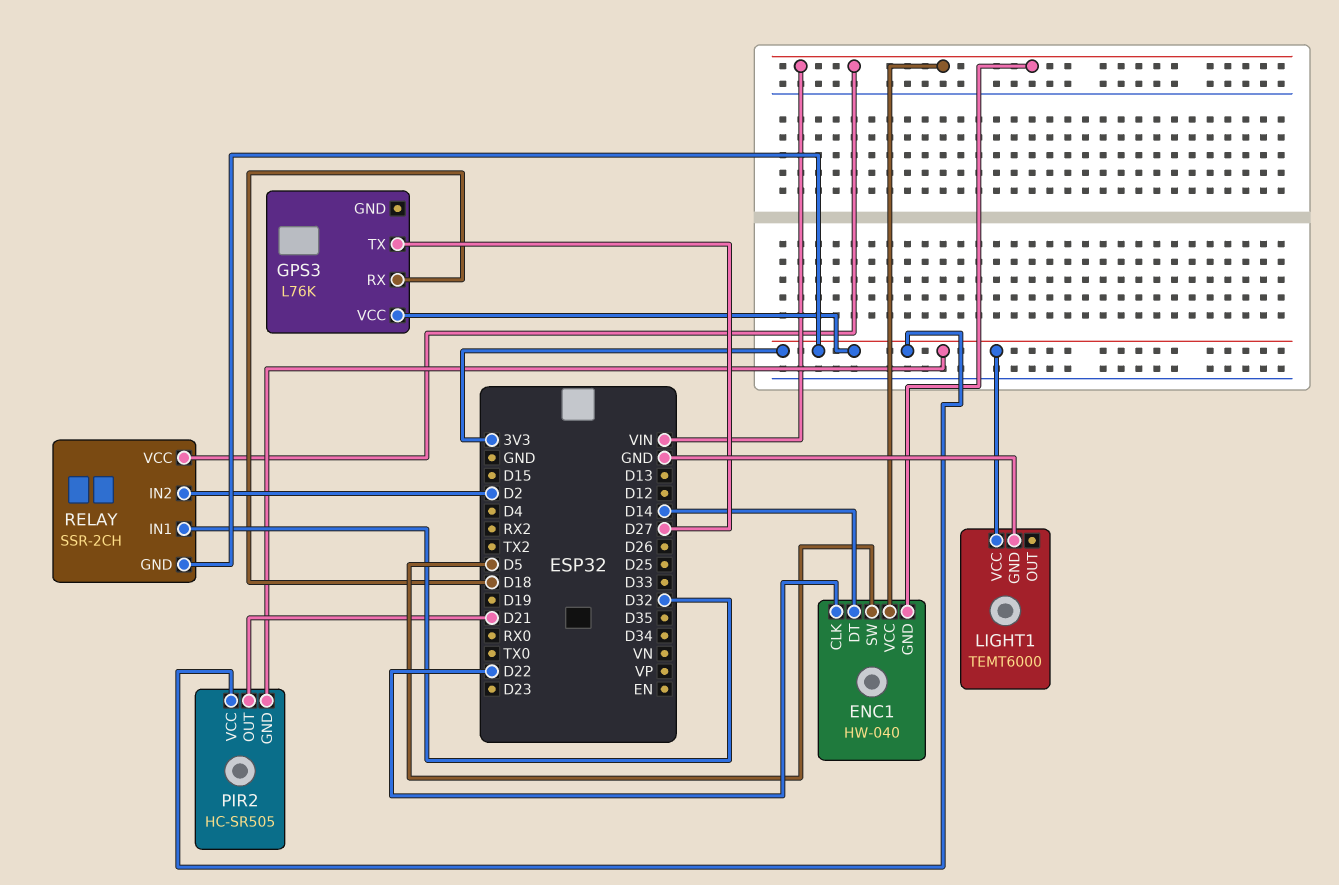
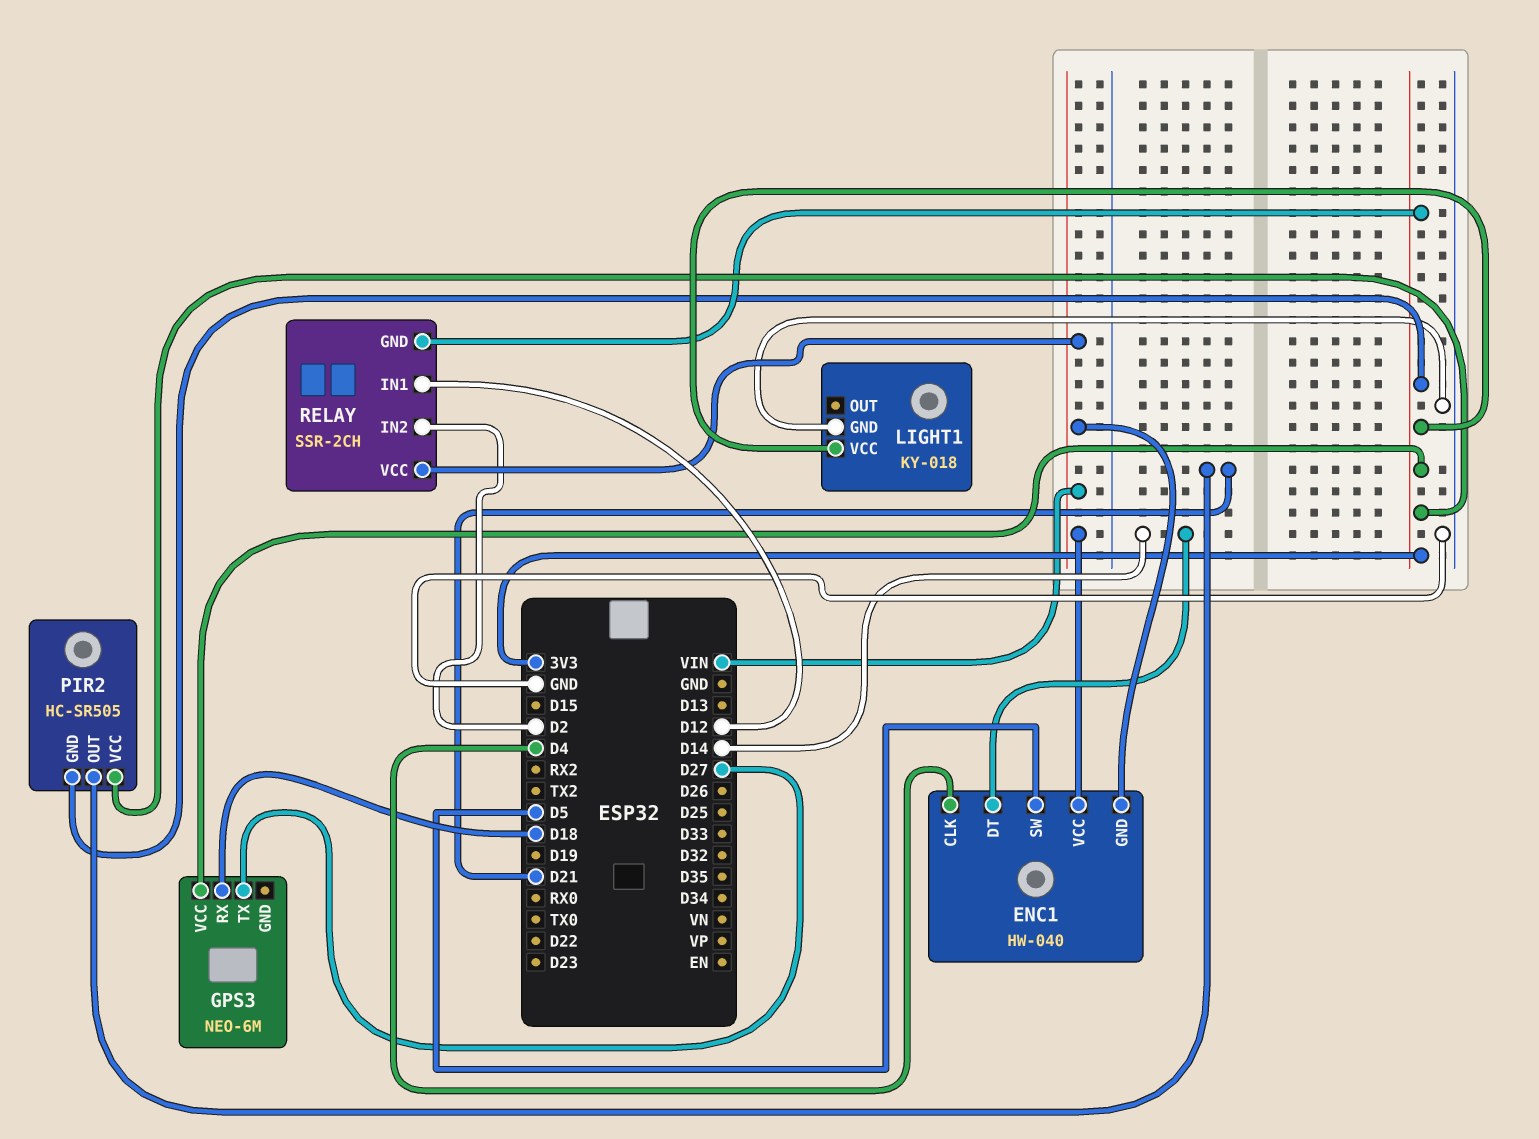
ENC1 pin CLK: D22 -> D4
GPS3: L76K -> NEO-6M
LIGHT1: TEMT6000 -> KY-018
RELAY pin IN1: D32 -> D12

